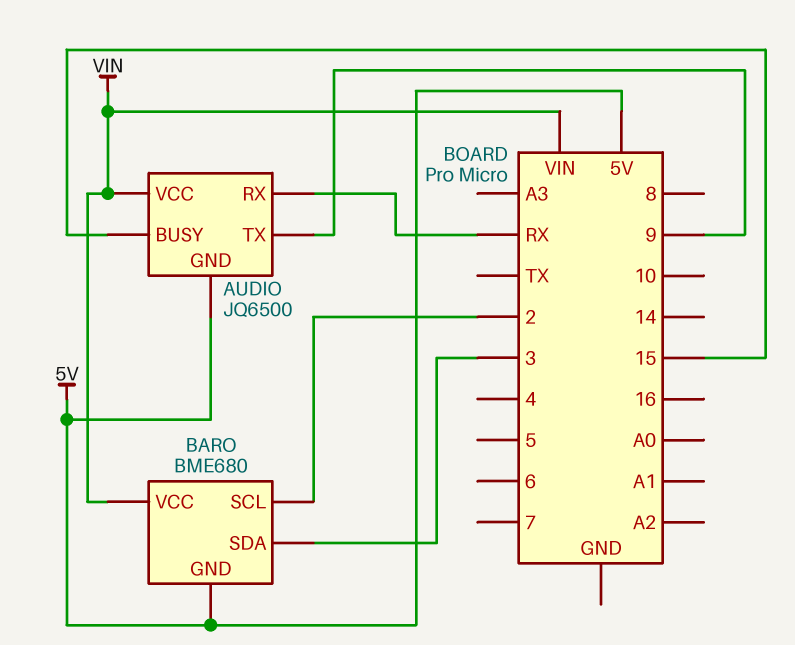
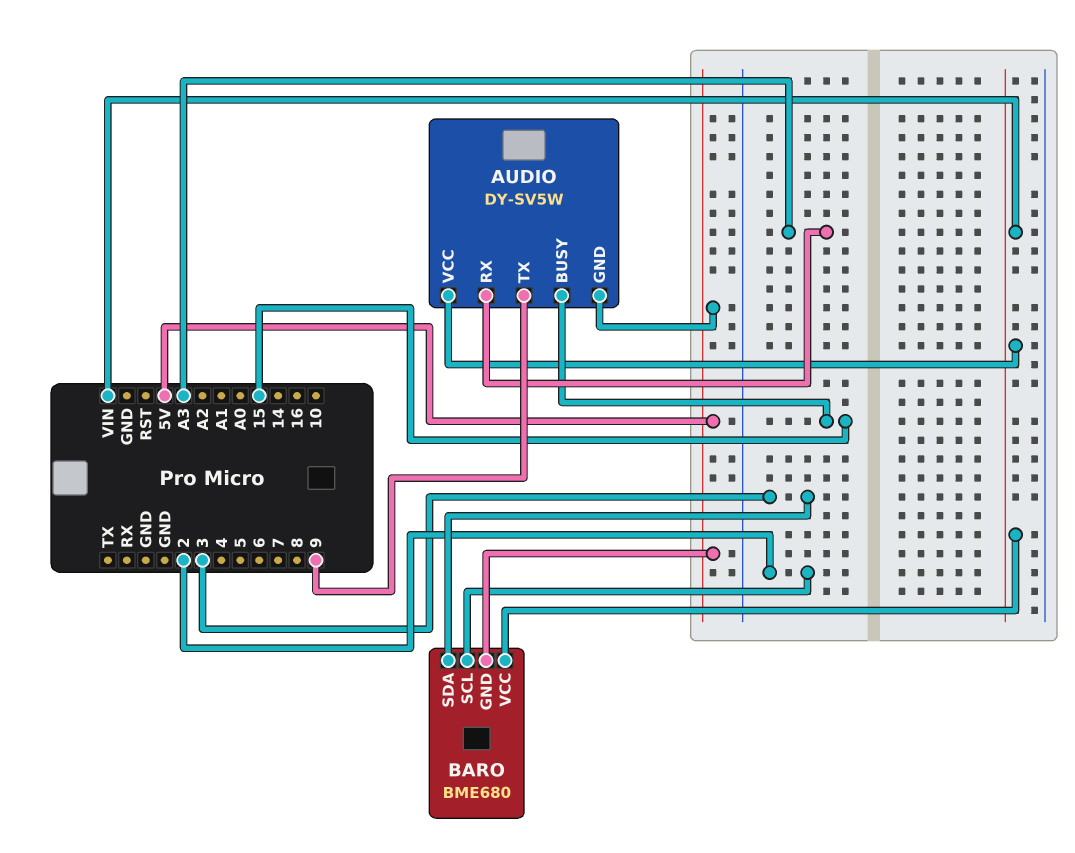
AUDIO: JQ6500 -> DY-SV5W
AUDIO pin RX: RX -> A3

